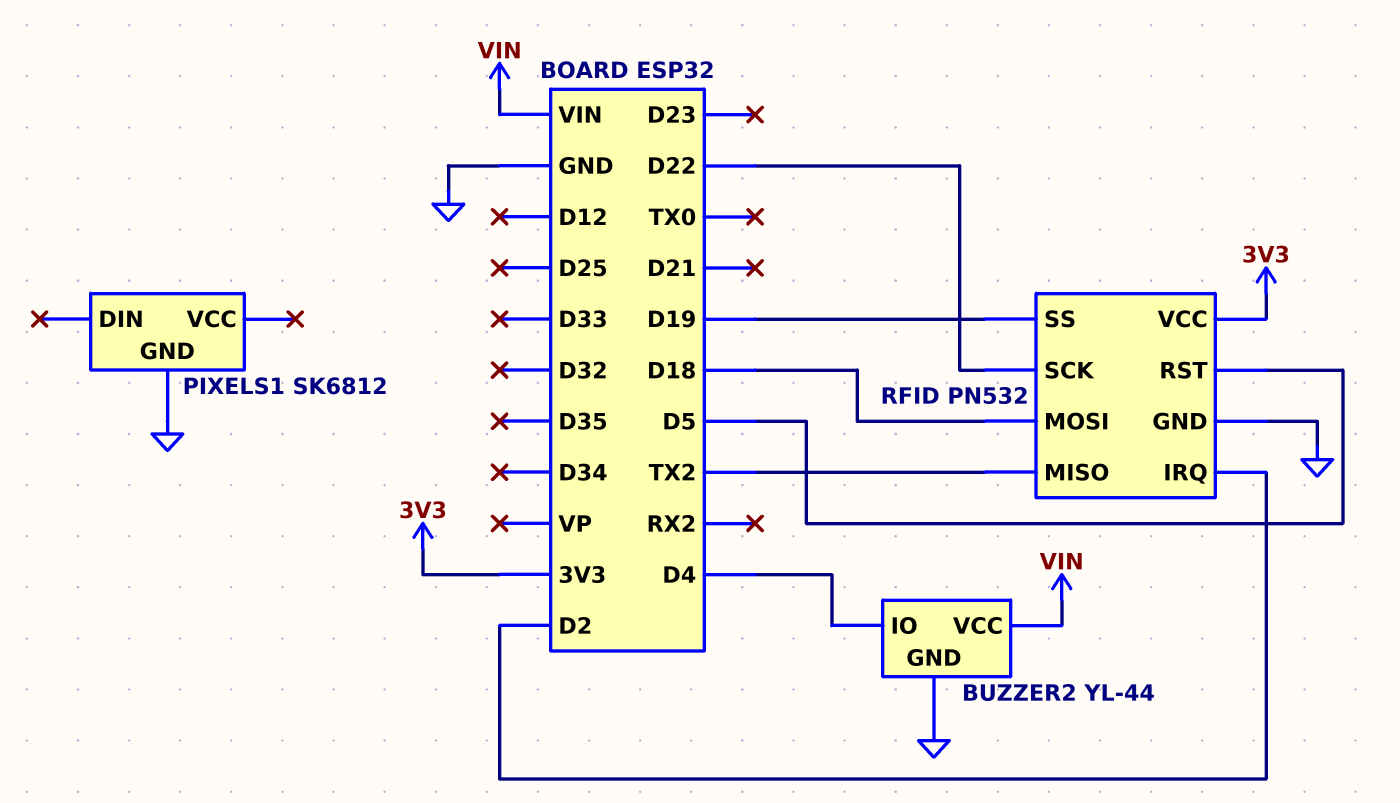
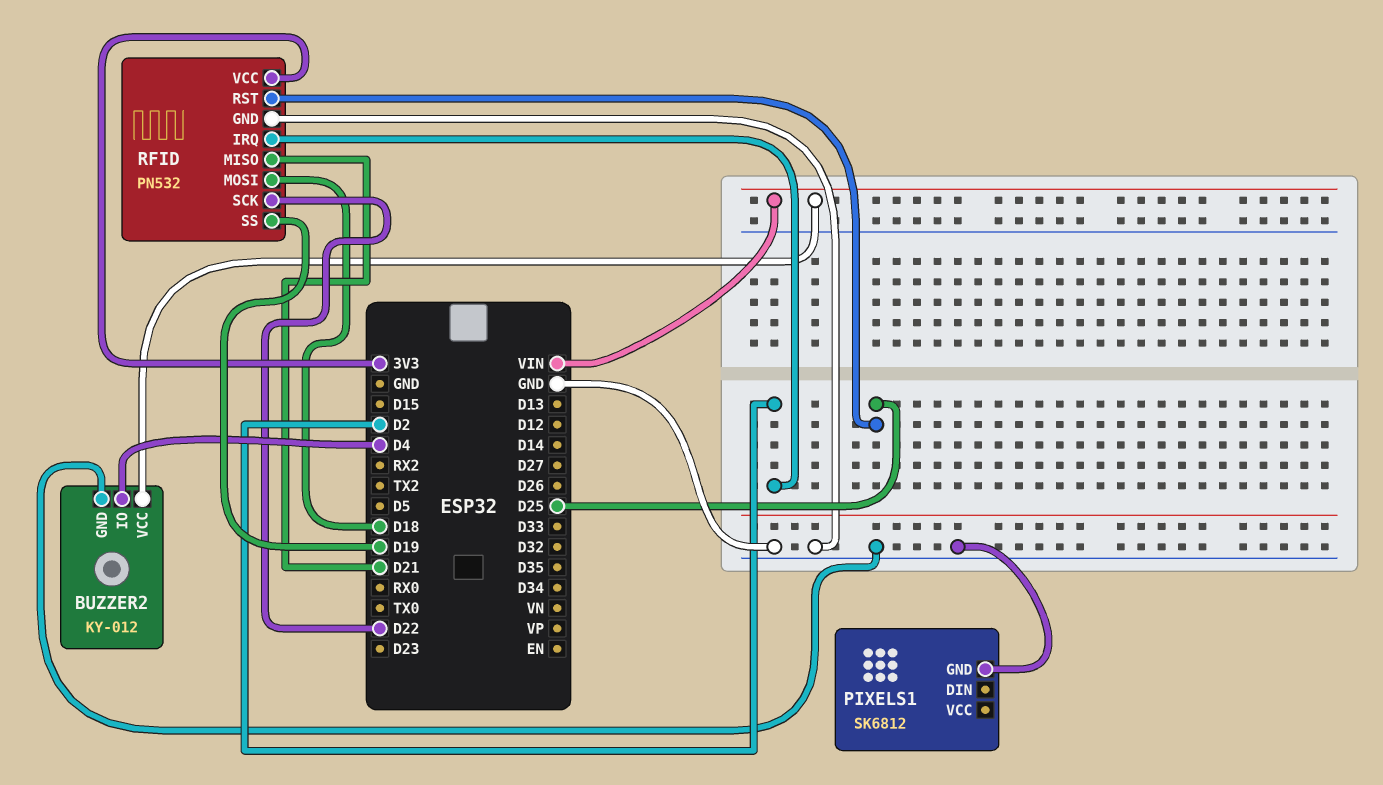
BUZZER2: YL-44 -> KY-012
RFID pin MISO: TX2 -> D21
RFID pin RST: D5 -> D25

